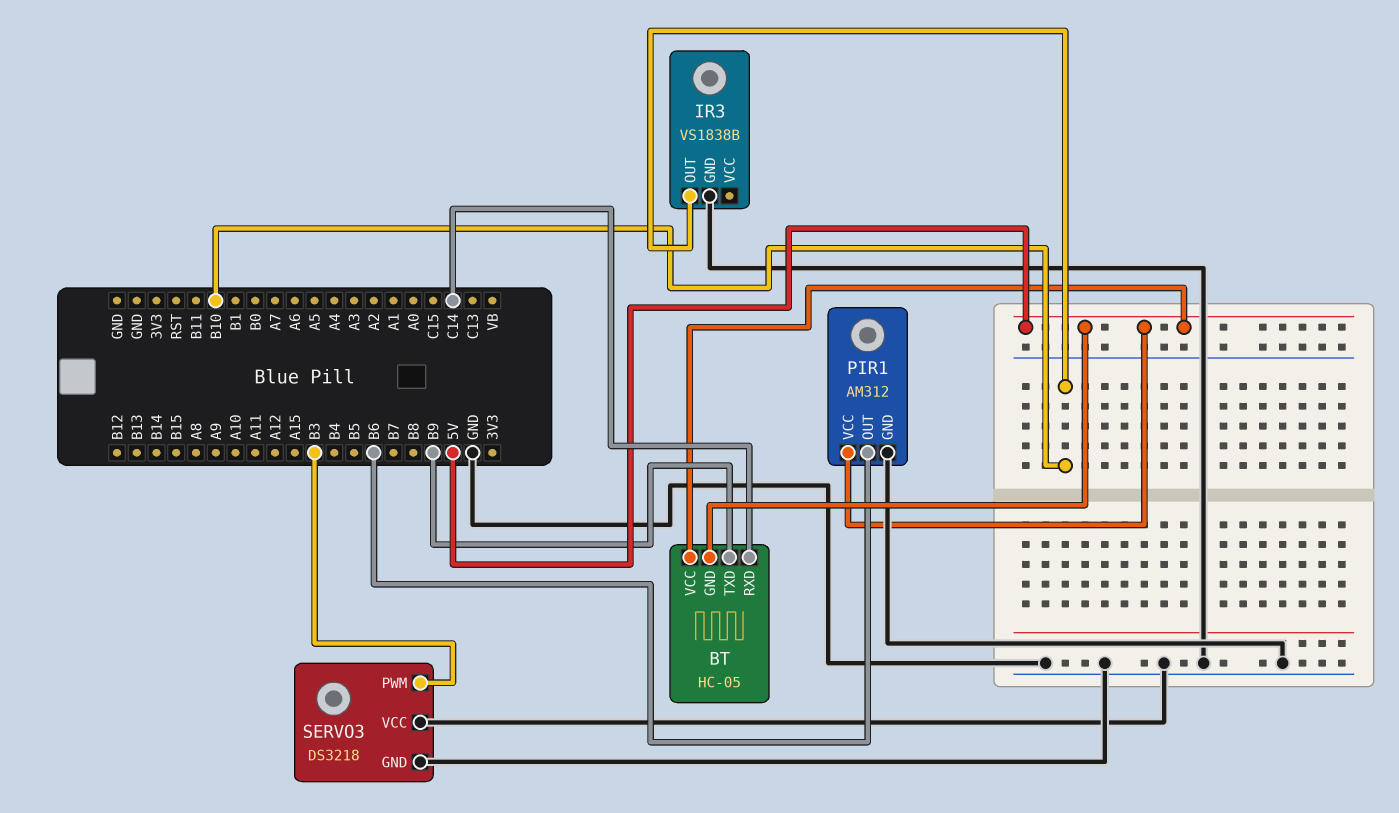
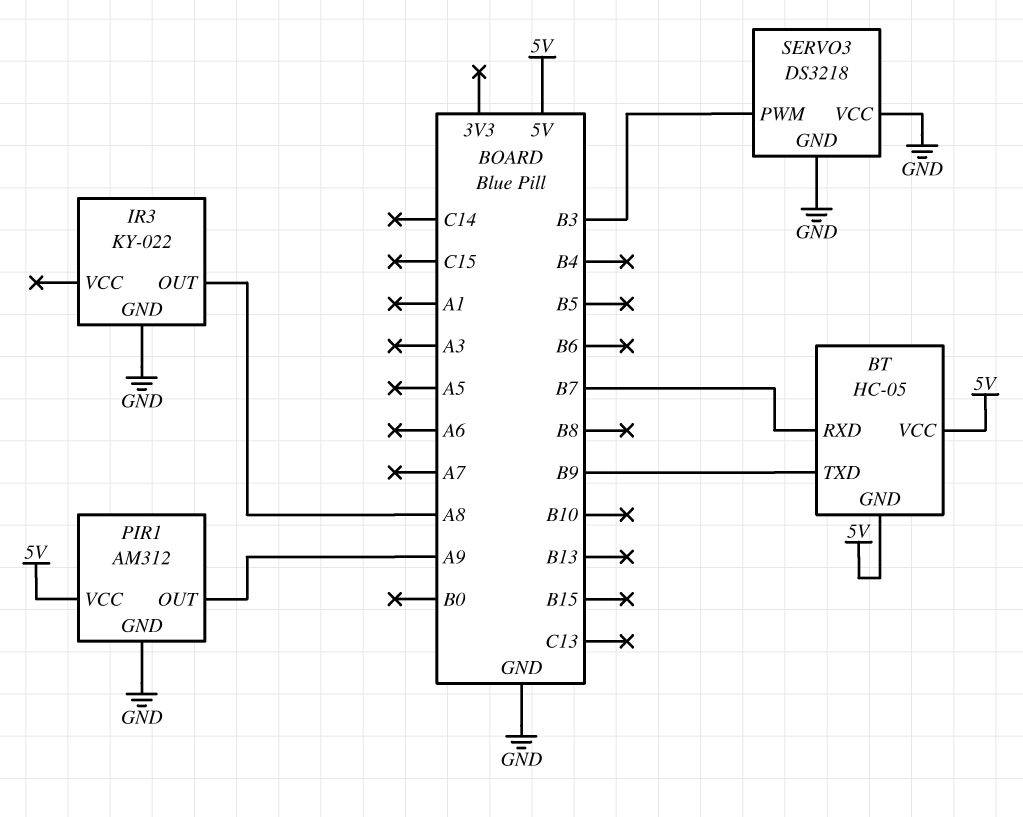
BT pin RXD: C14 -> B7
IR3: VS1838B -> KY-022
IR3 pin OUT: B10 -> A8
PIR1 pin OUT: B6 -> A9

